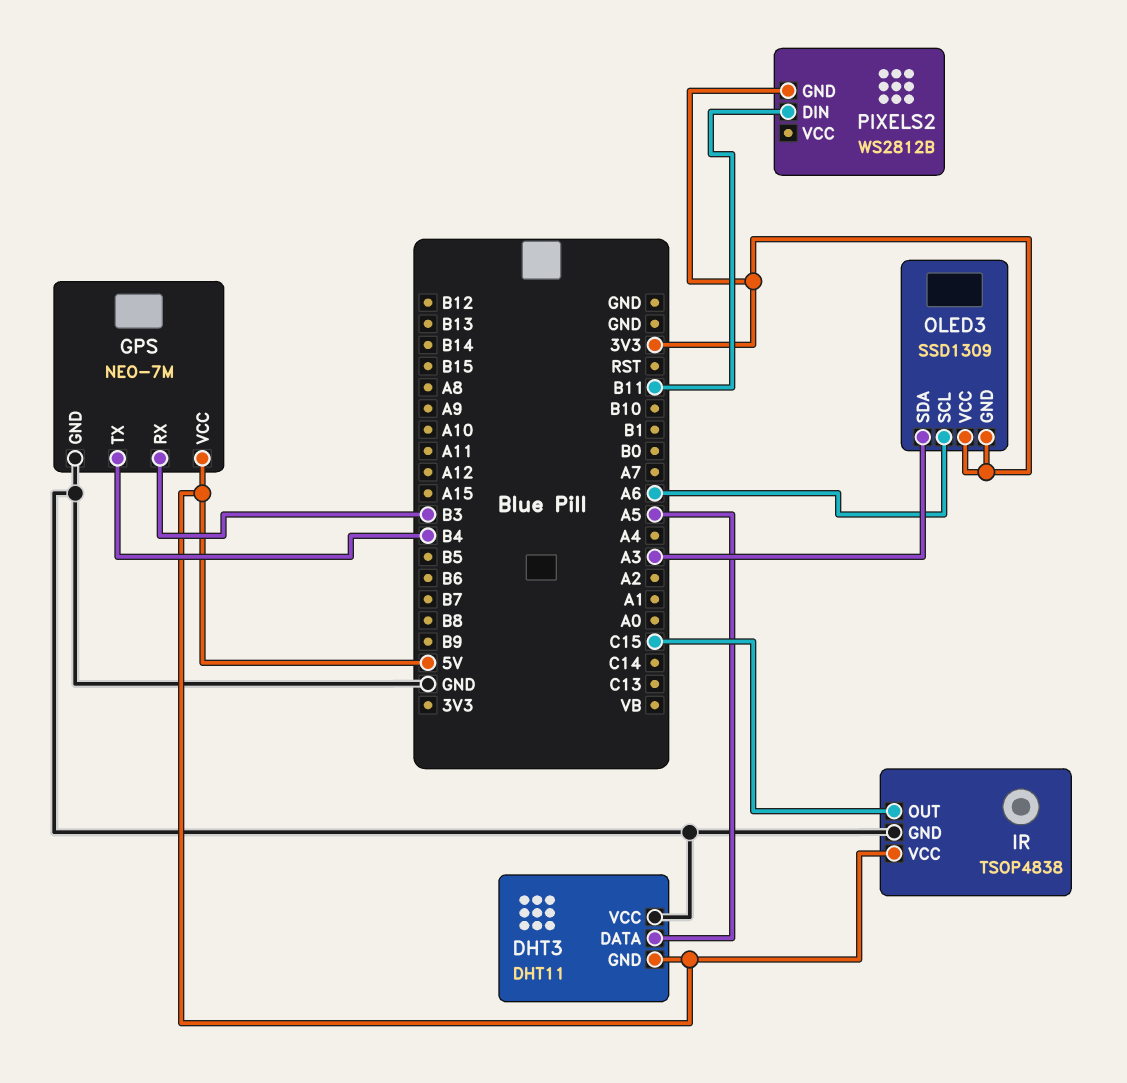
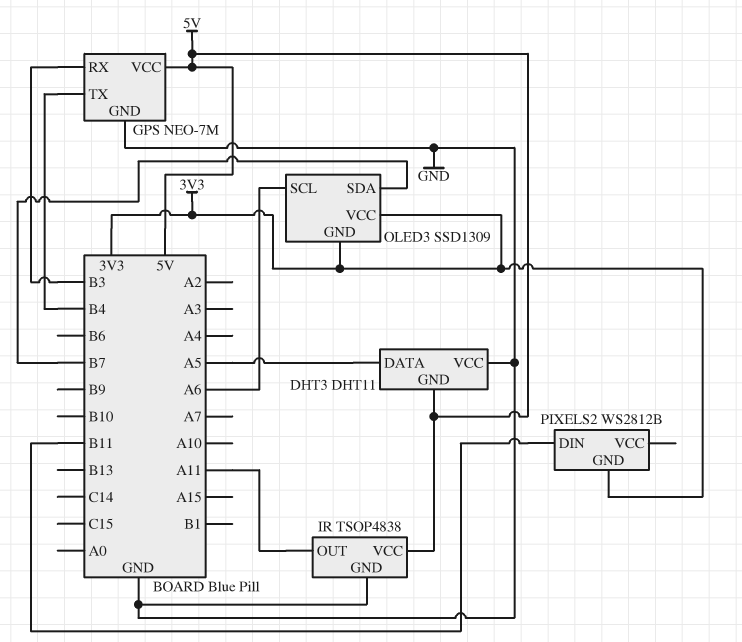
IR pin OUT: C15 -> A11
OLED3 pin SDA: A3 -> B7

